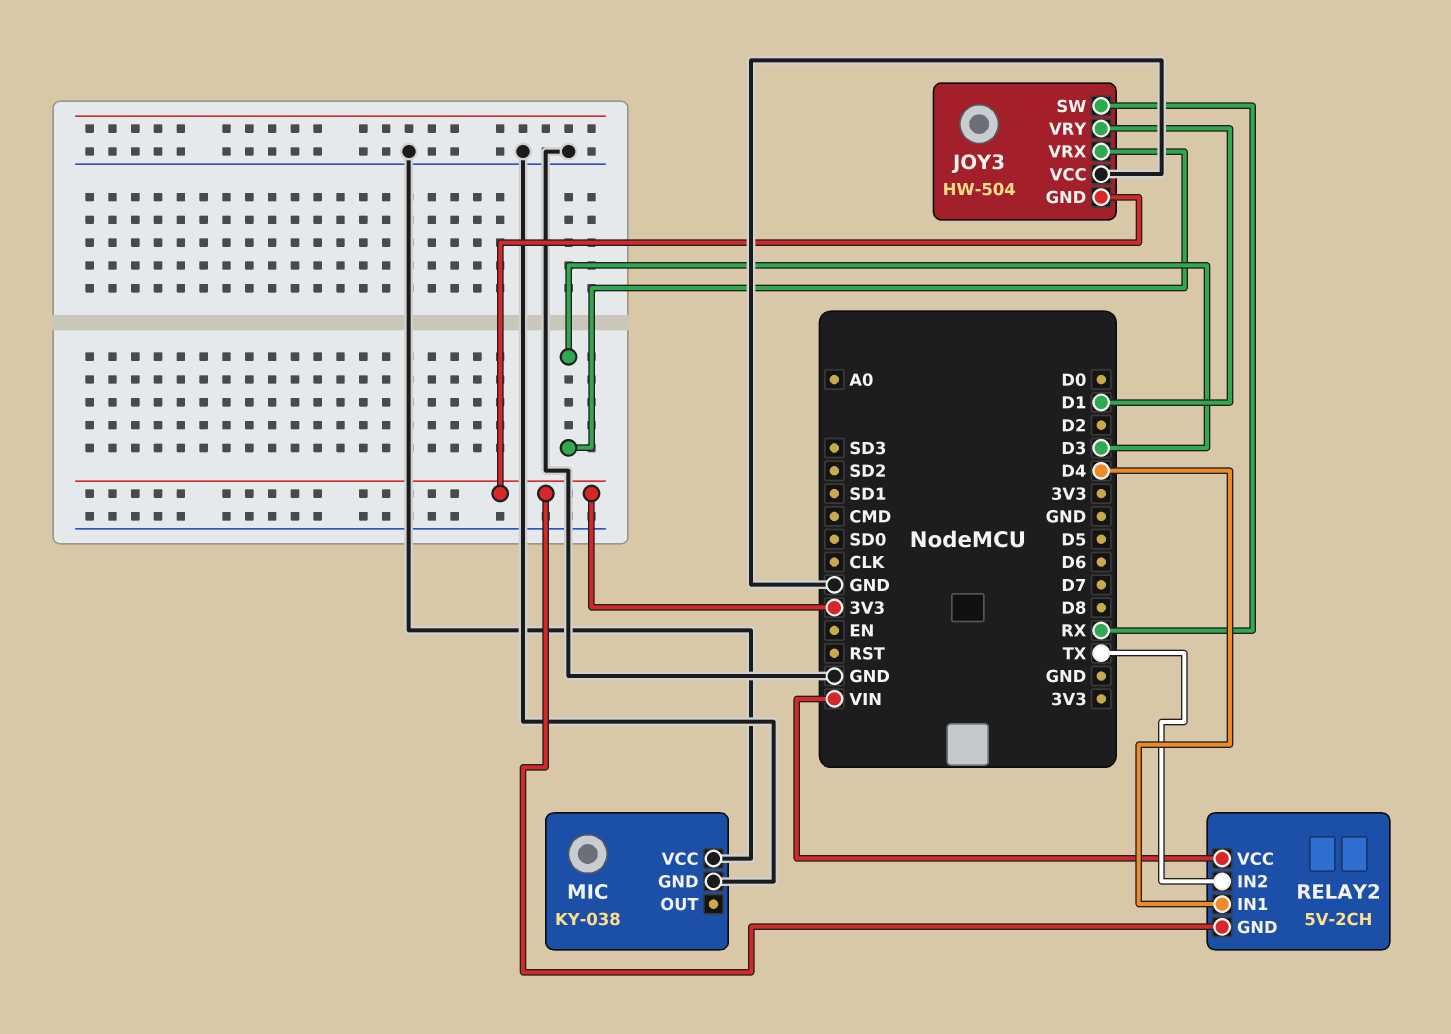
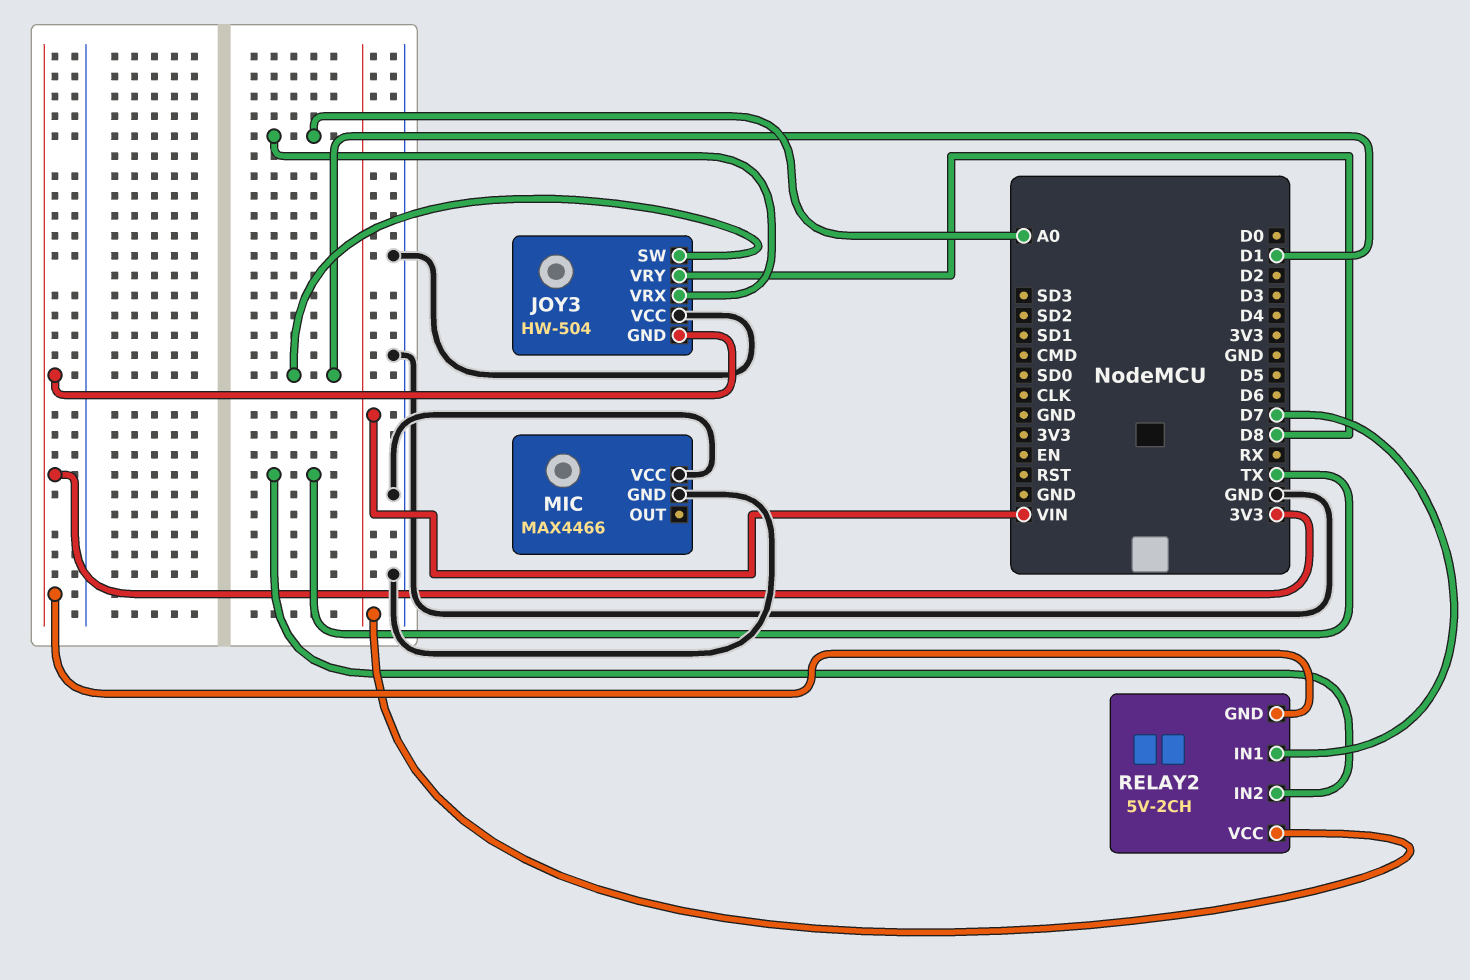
JOY3 pin SW: RX -> D1
JOY3 pin VRX: D3 -> A0
JOY3 pin VRY: D1 -> D8
MIC: KY-038 -> MAX4466
RELAY2 pin IN1: D4 -> D7

